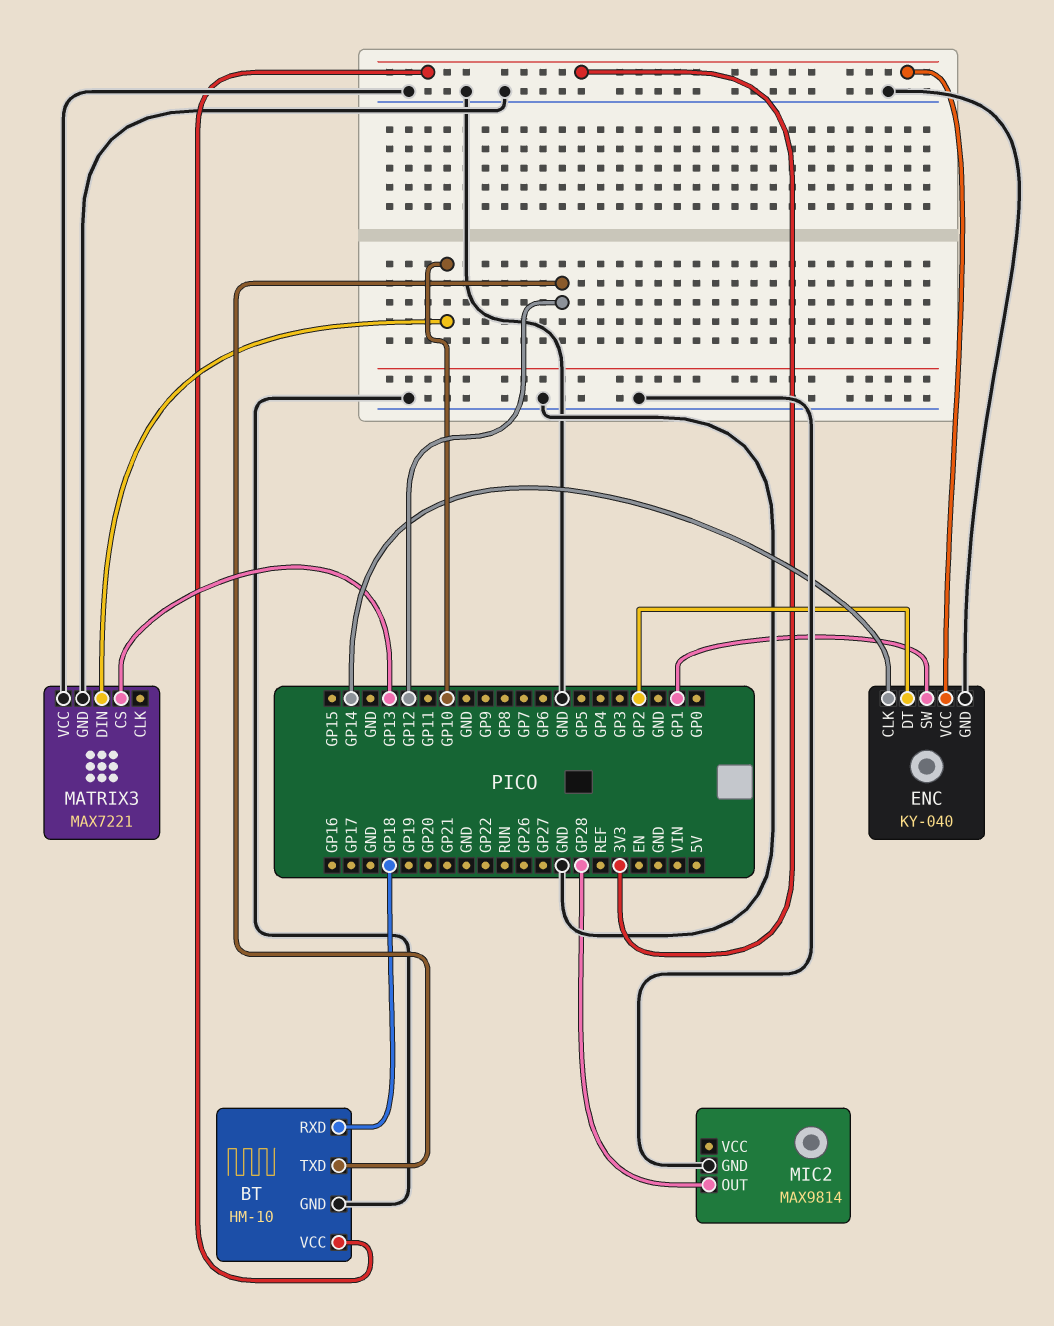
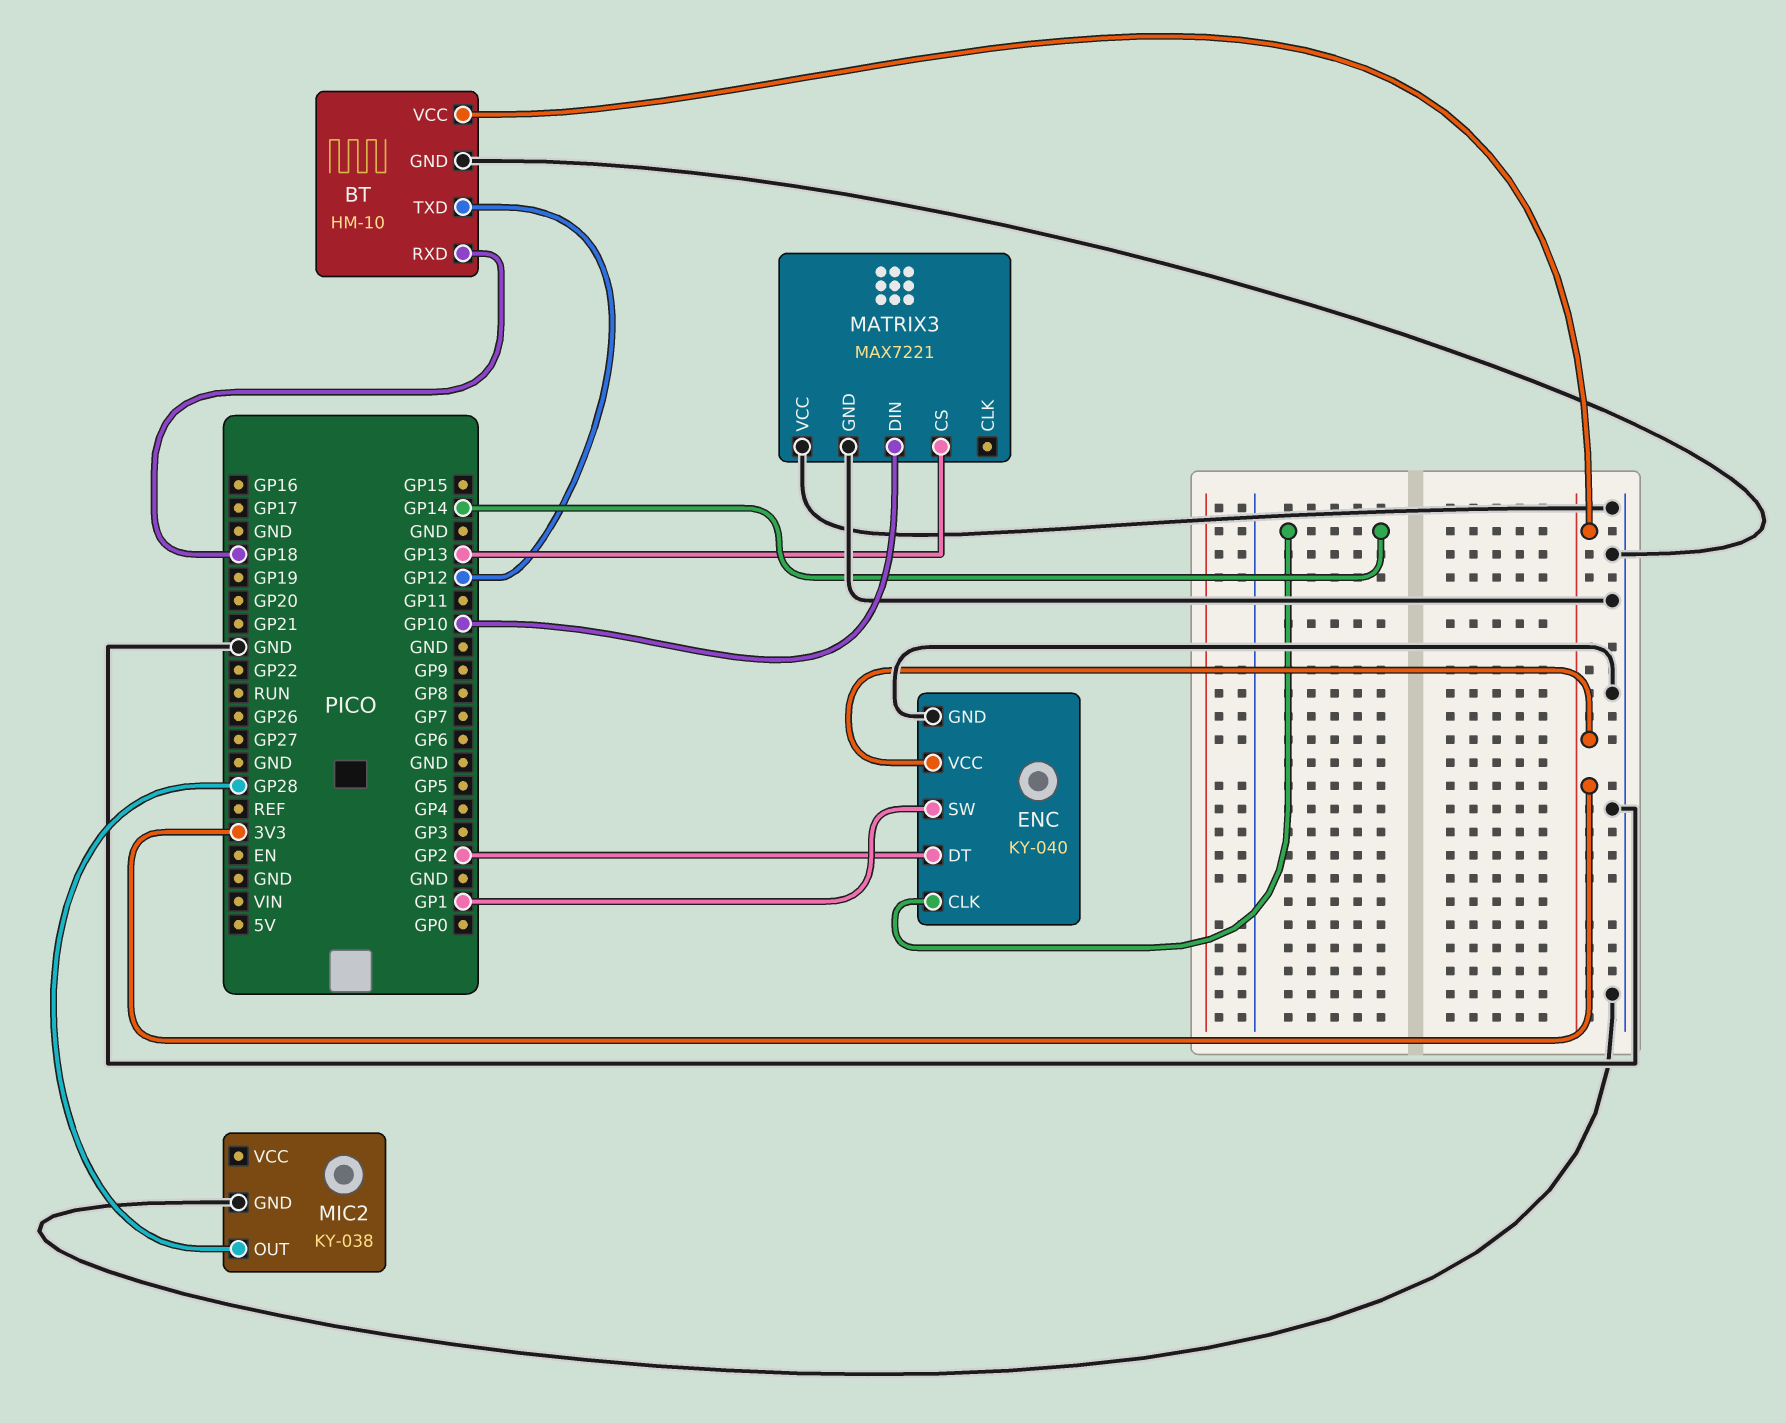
MIC2: MAX9814 -> KY-038

